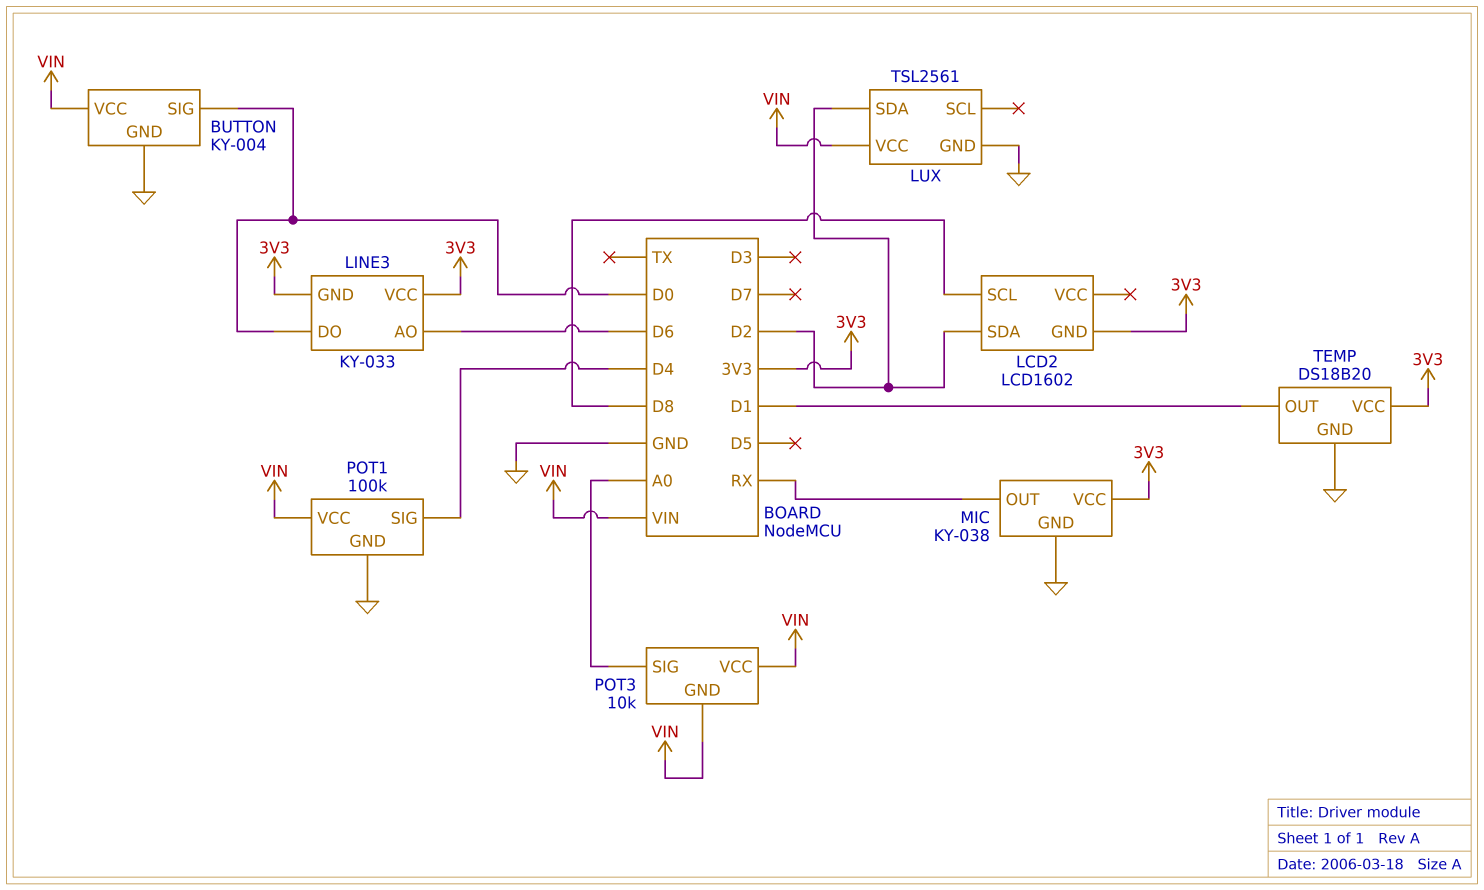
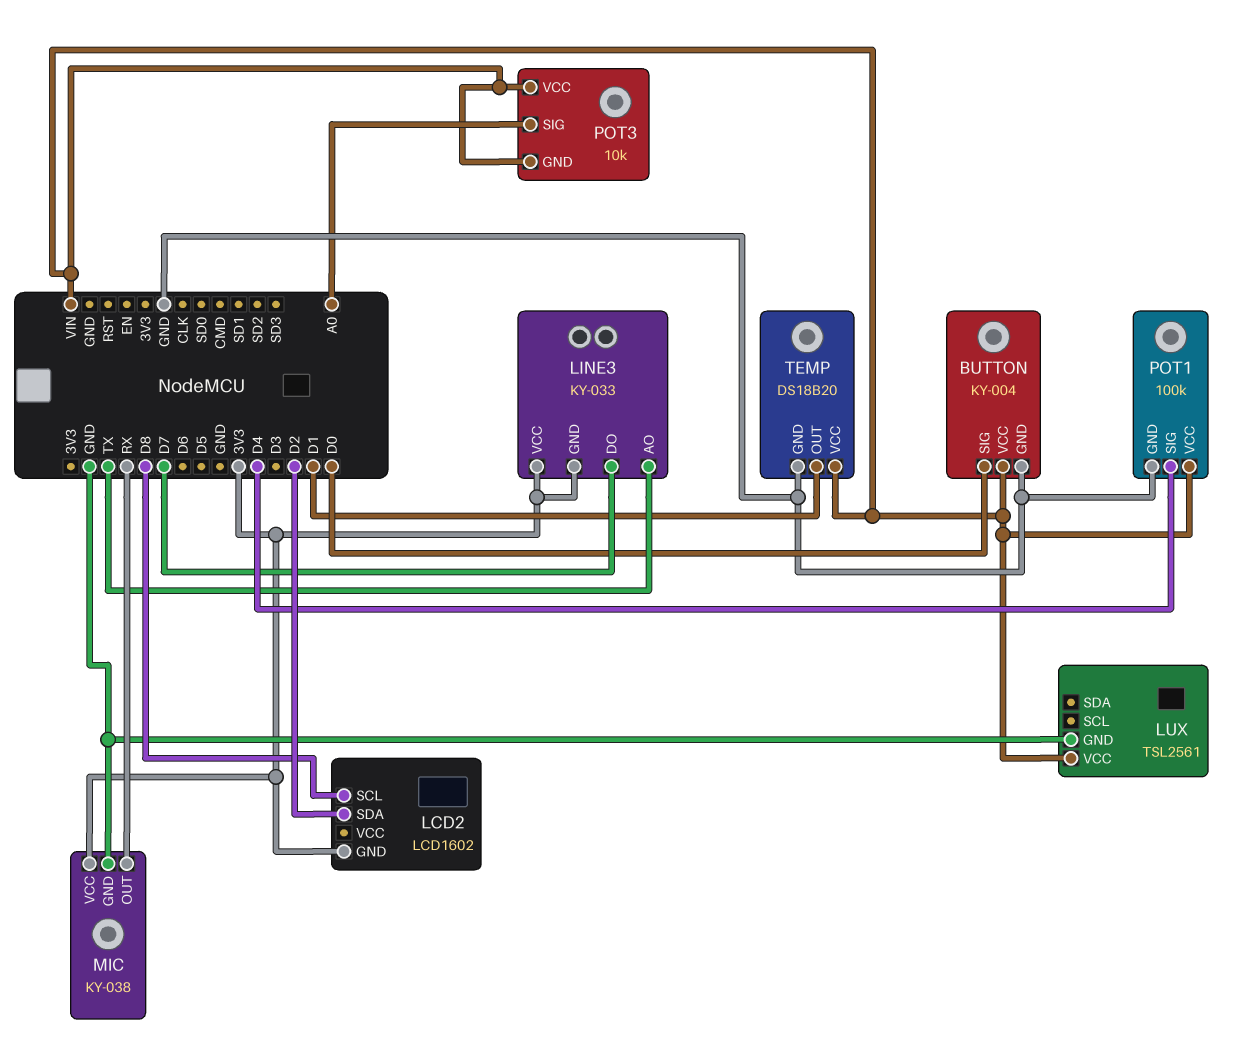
LINE3 pin AO: D6 -> TX
LINE3 pin DO: D0 -> D7
LUX pin SDA: D2 -> none
TEMP pin VCC: 3V3 -> VIN

